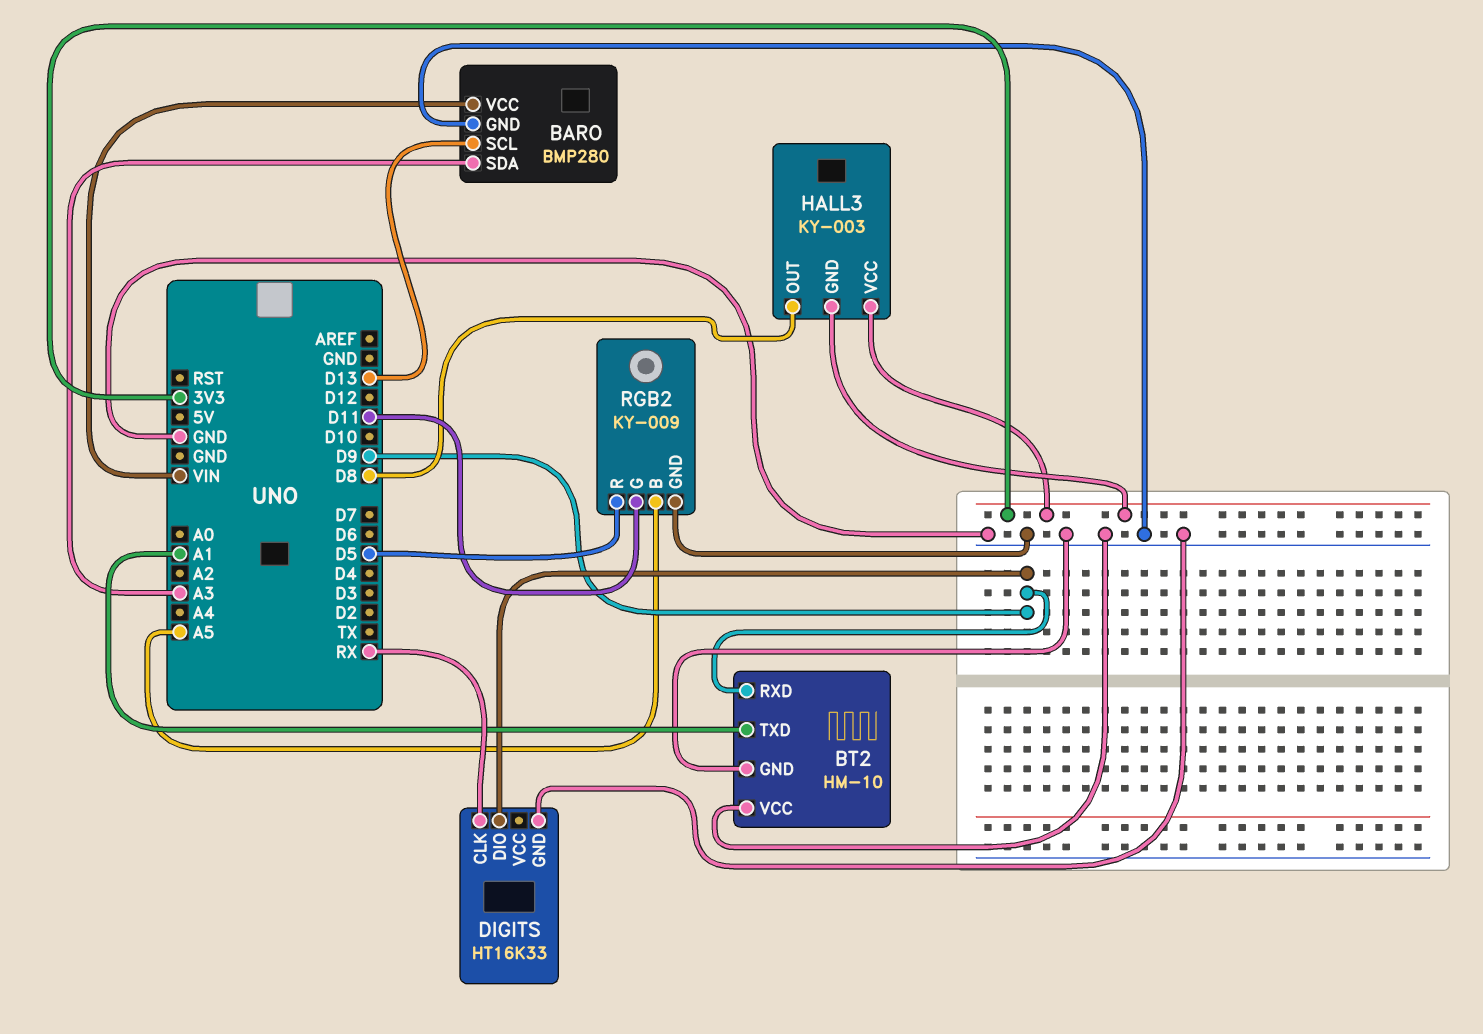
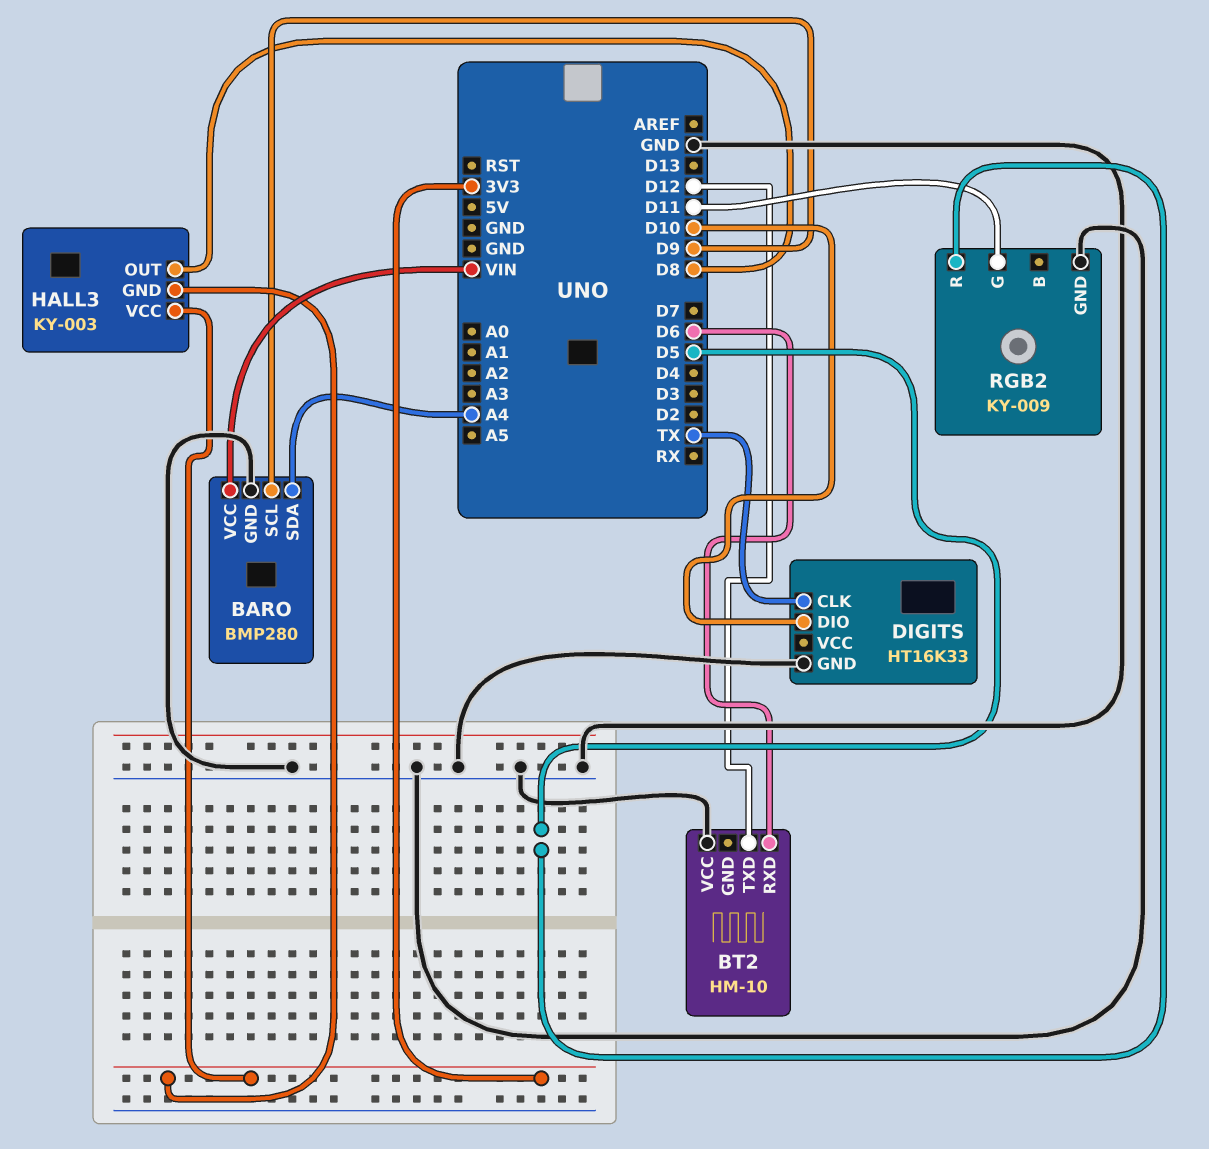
BARO pin SCL: D13 -> D9
BARO pin SDA: A3 -> A4
BT2 pin GND: GND -> none
BT2 pin RXD: D9 -> D6
BT2 pin TXD: A1 -> D12
DIGITS pin CLK: RX -> TX
DIGITS pin DIO: D9 -> D10
RGB2 pin B: A5 -> none

